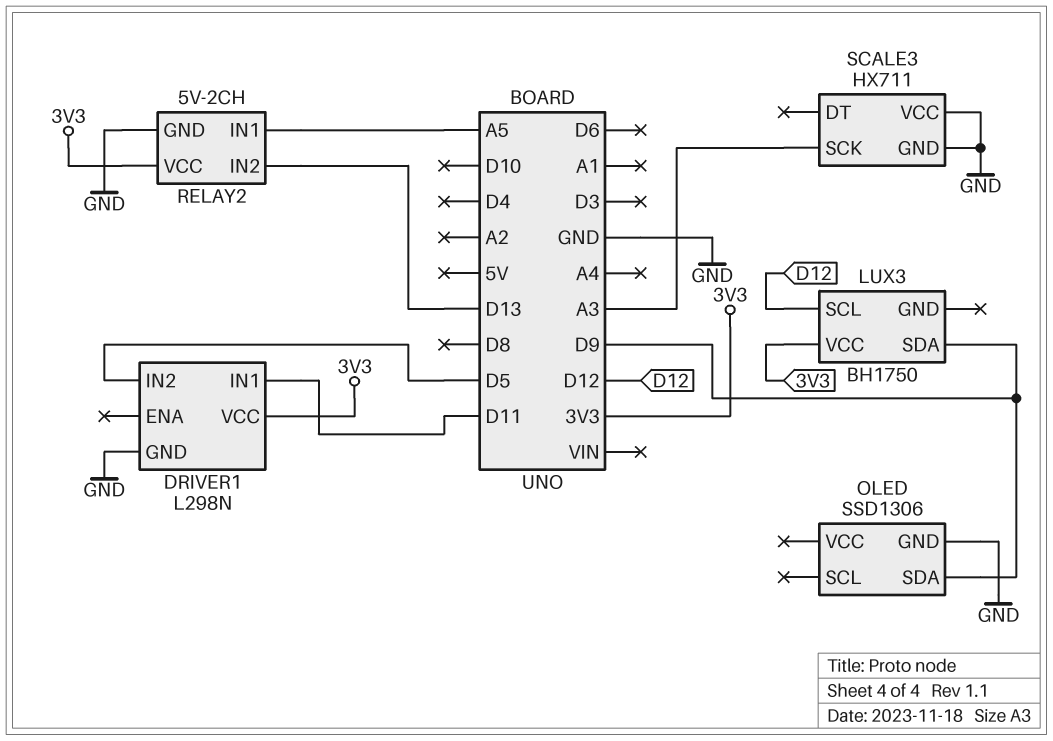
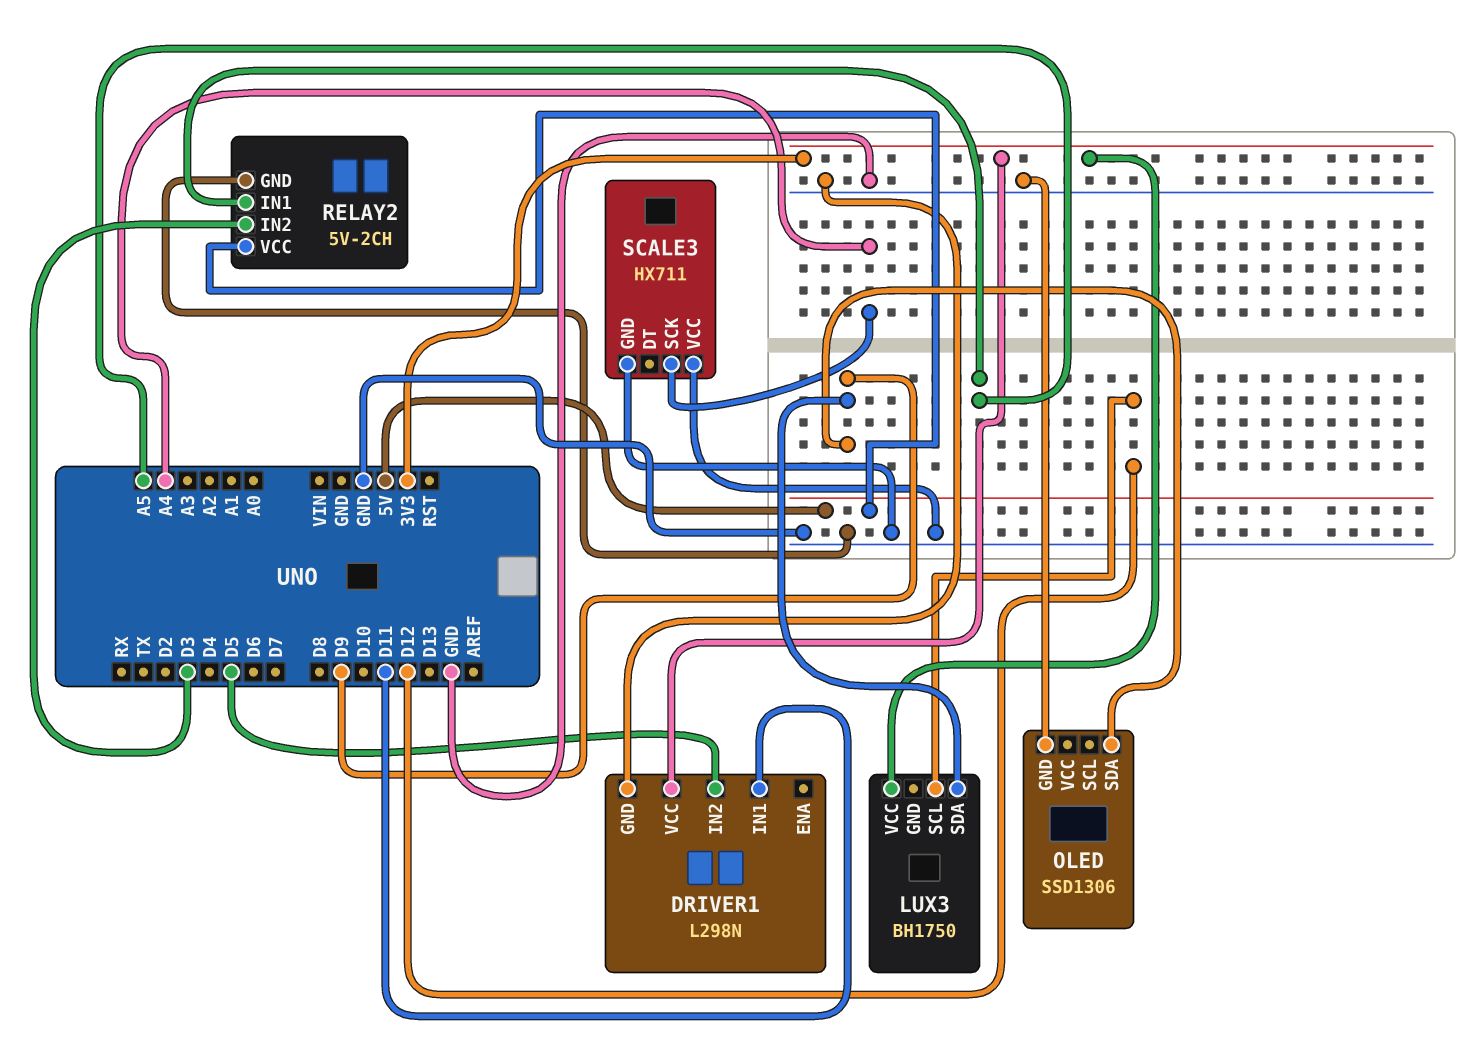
RELAY2 pin IN2: D13 -> D3
RELAY2 pin VCC: 3V3 -> 5V
SCALE3 pin SCK: A3 -> A4

